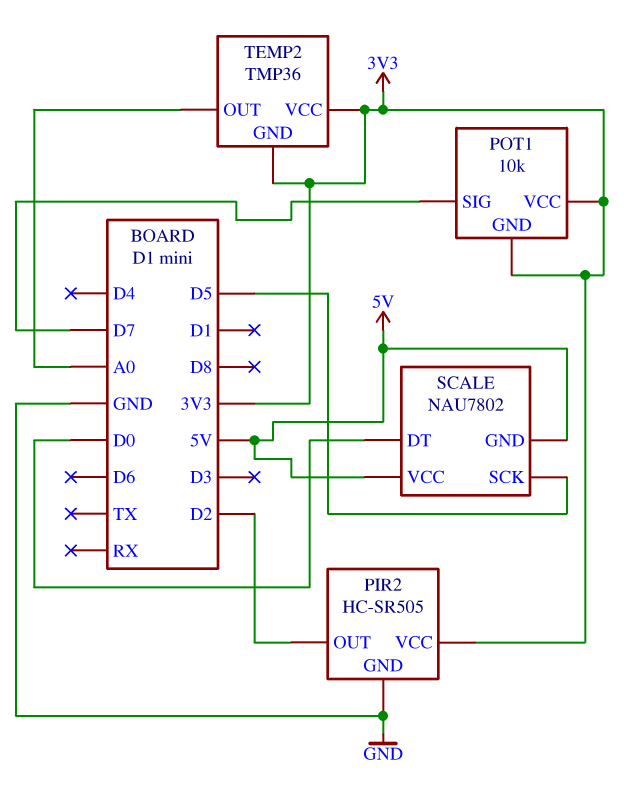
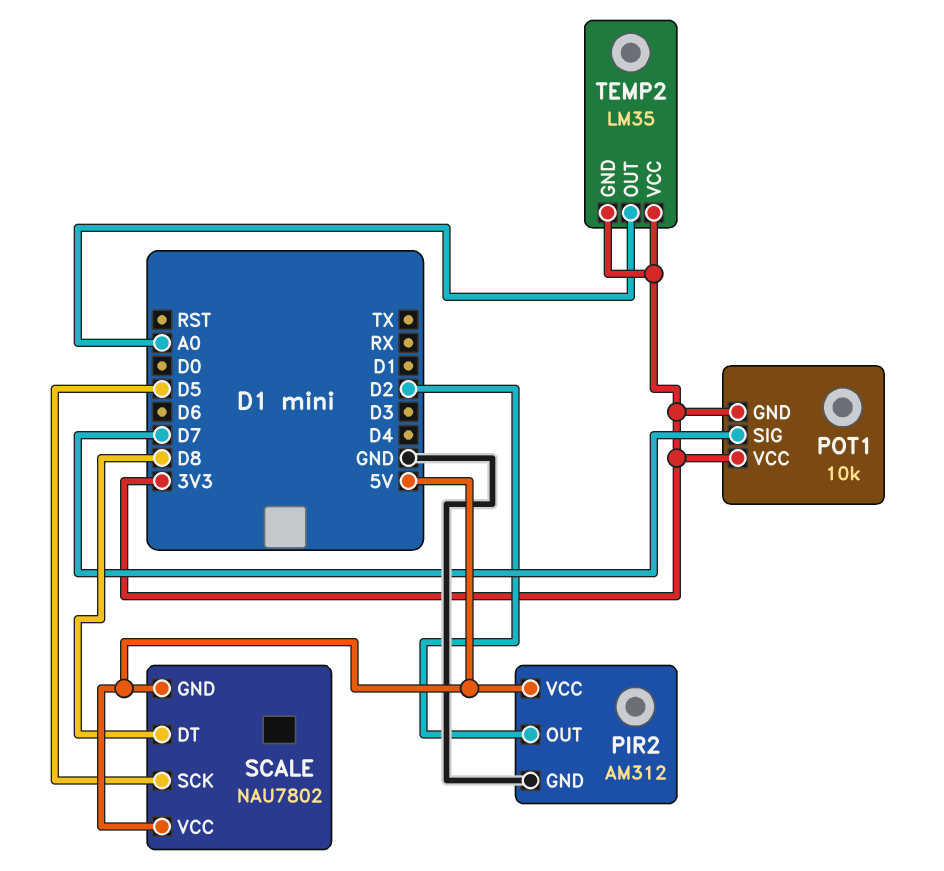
PIR2: HC-SR505 -> AM312
PIR2 pin VCC: 3V3 -> 5V
SCALE pin DT: D0 -> D8
TEMP2: TMP36 -> LM35

